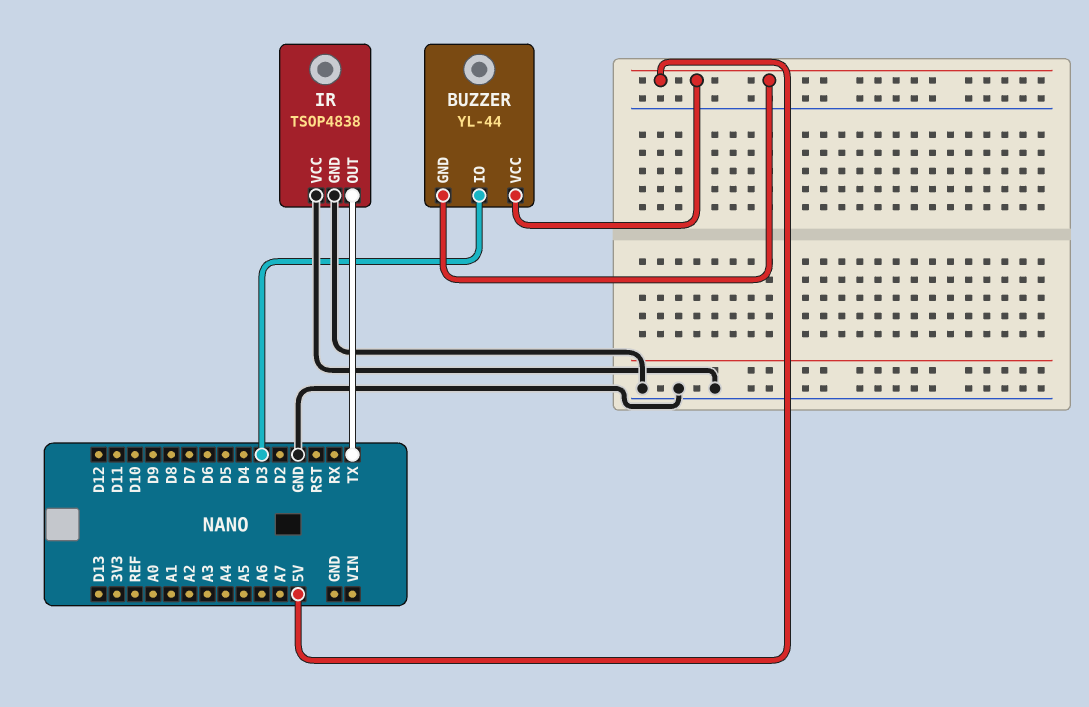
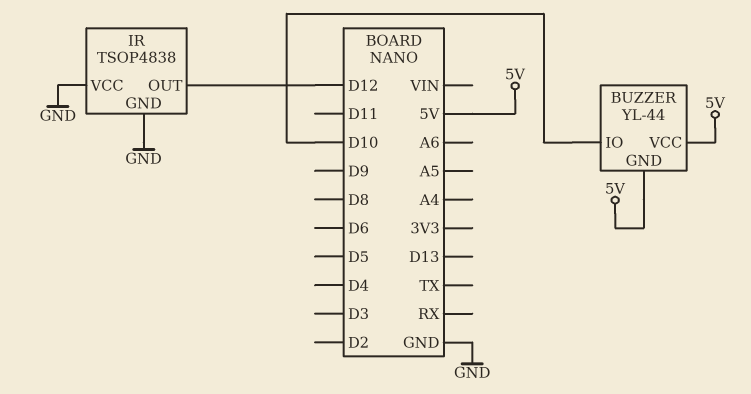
BUZZER pin IO: D3 -> D10
IR pin OUT: TX -> D12

